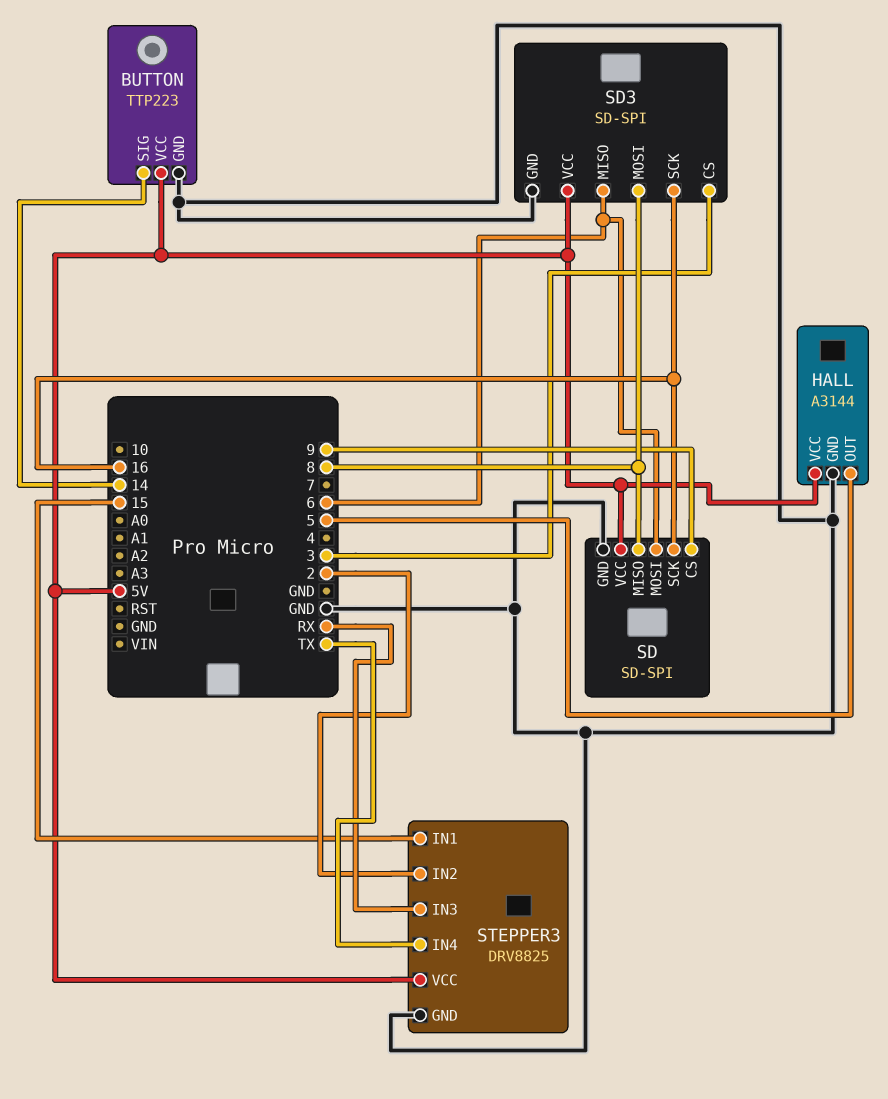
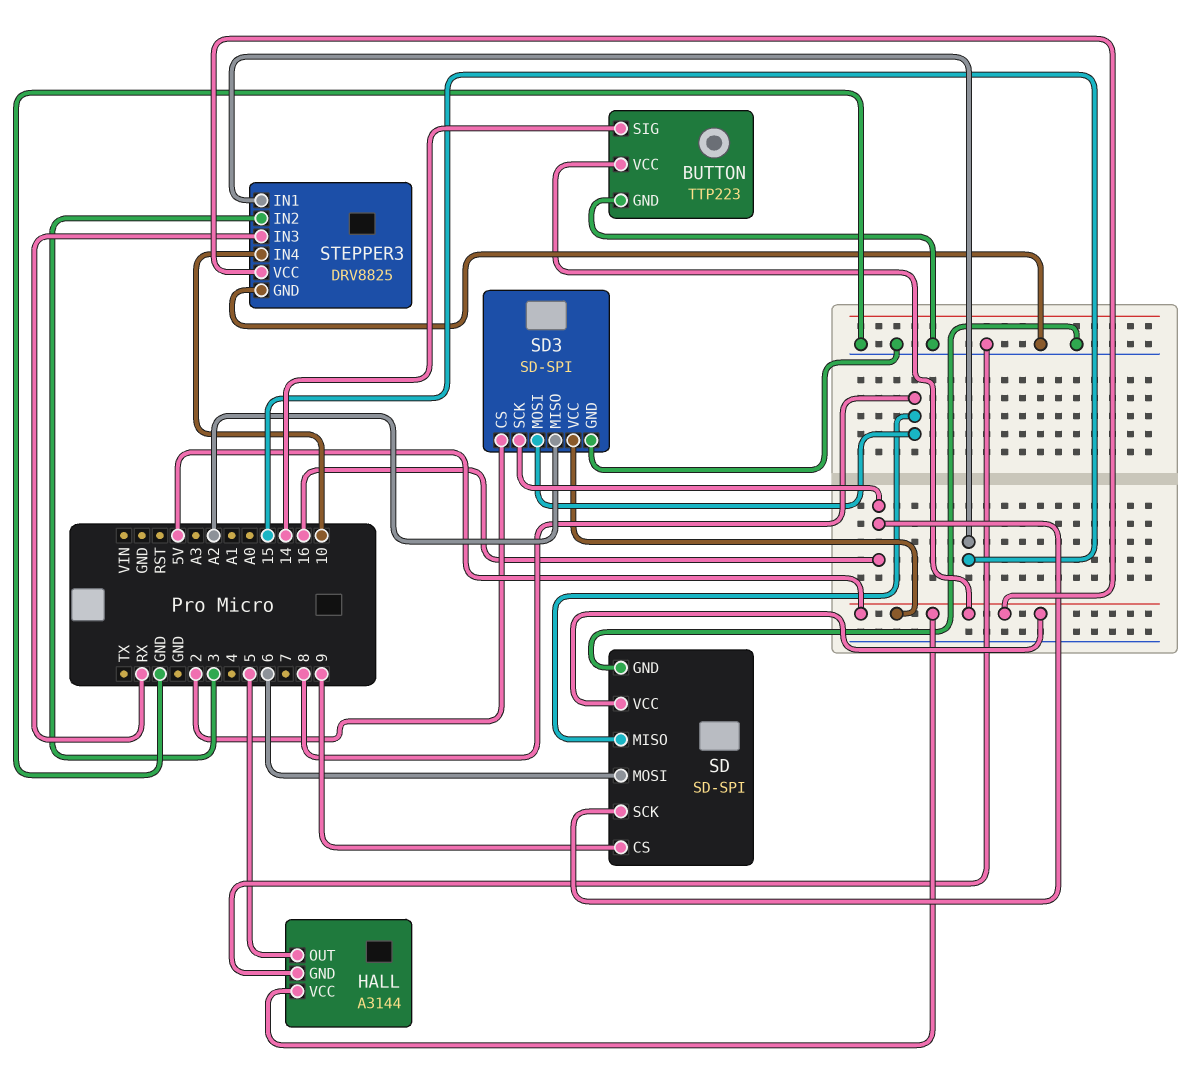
SD3 pin CS: 3 -> 2
SD3 pin MISO: 6 -> A2
STEPPER3 pin IN2: 2 -> 3
STEPPER3 pin IN4: TX -> 10

